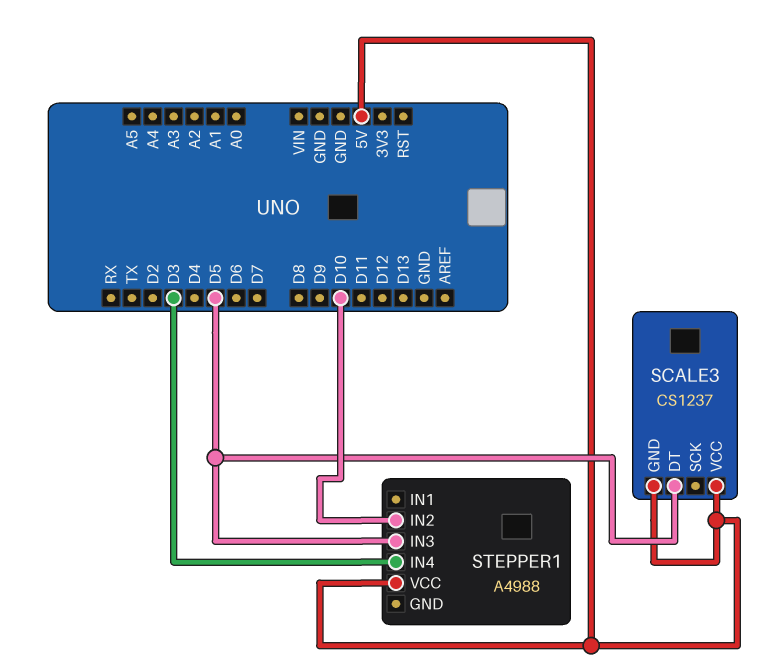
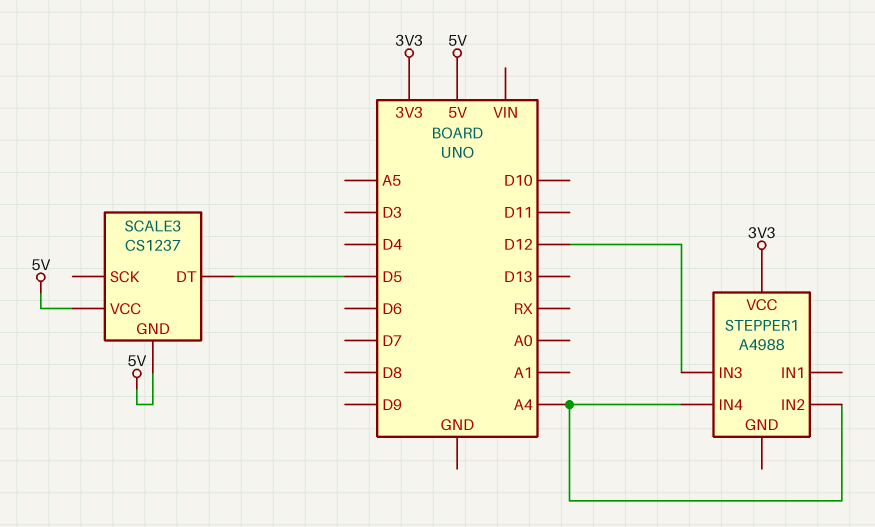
STEPPER1 pin IN2: D10 -> A4
STEPPER1 pin IN3: D5 -> D12
STEPPER1 pin IN4: D3 -> A4
STEPPER1 pin VCC: 5V -> 3V3

